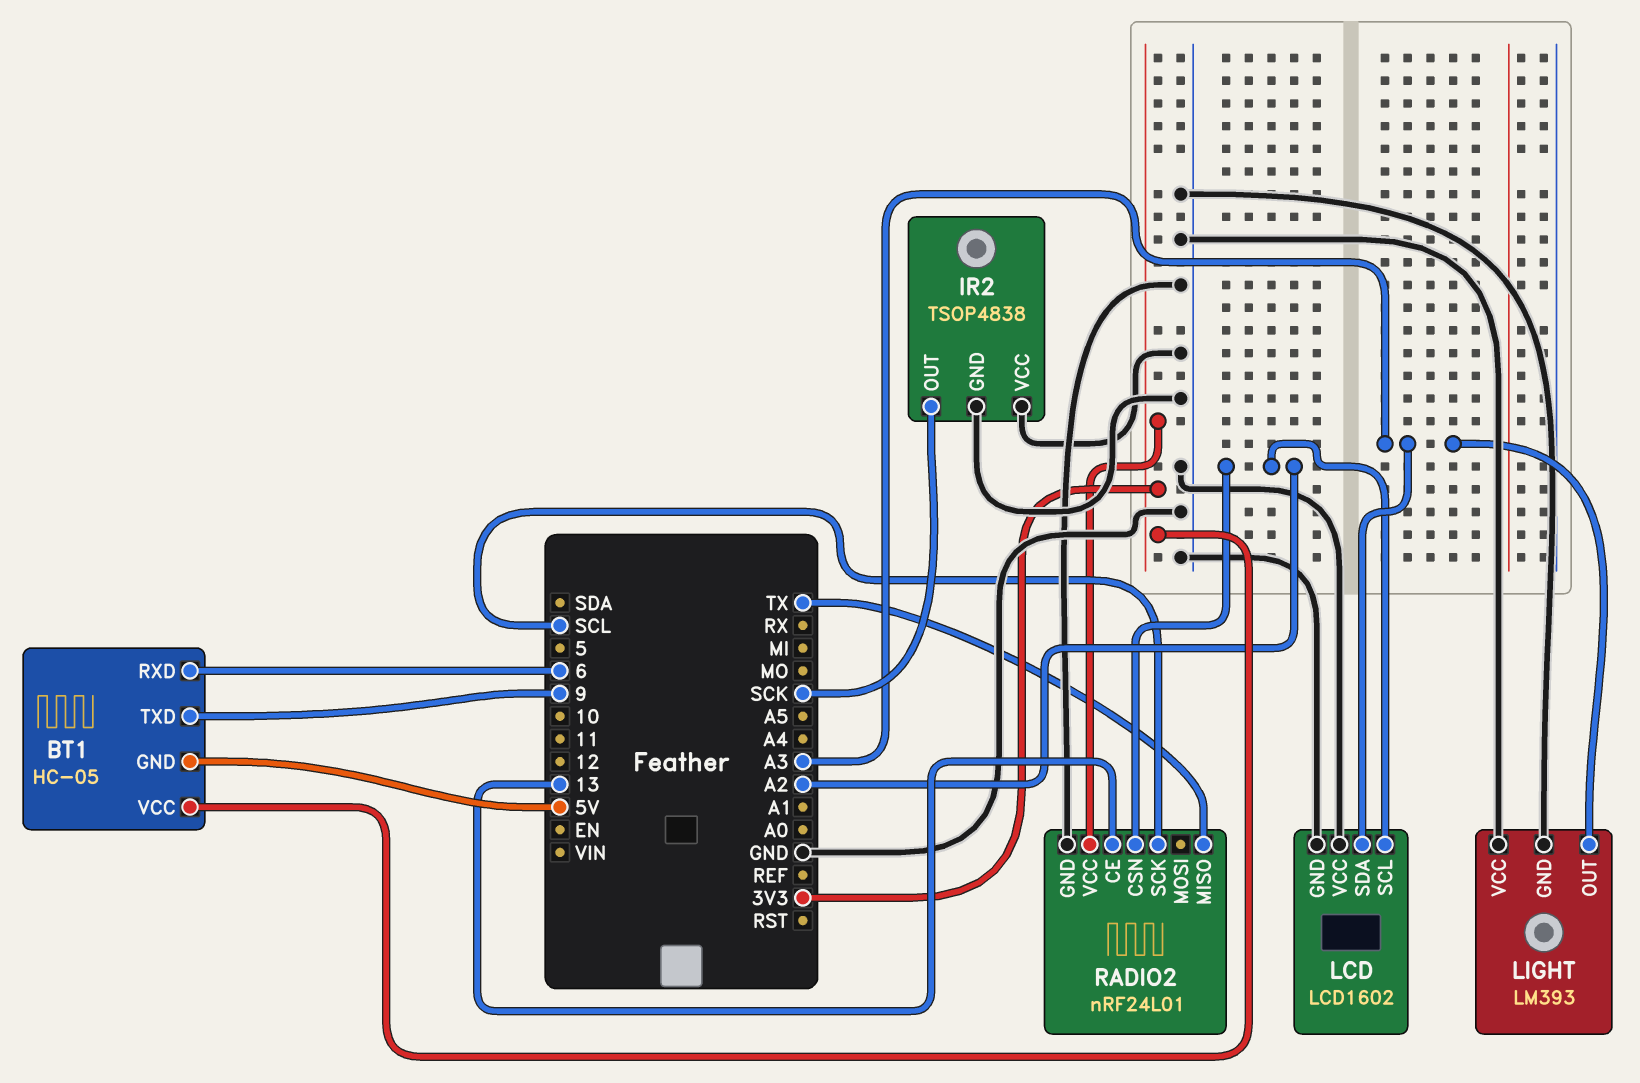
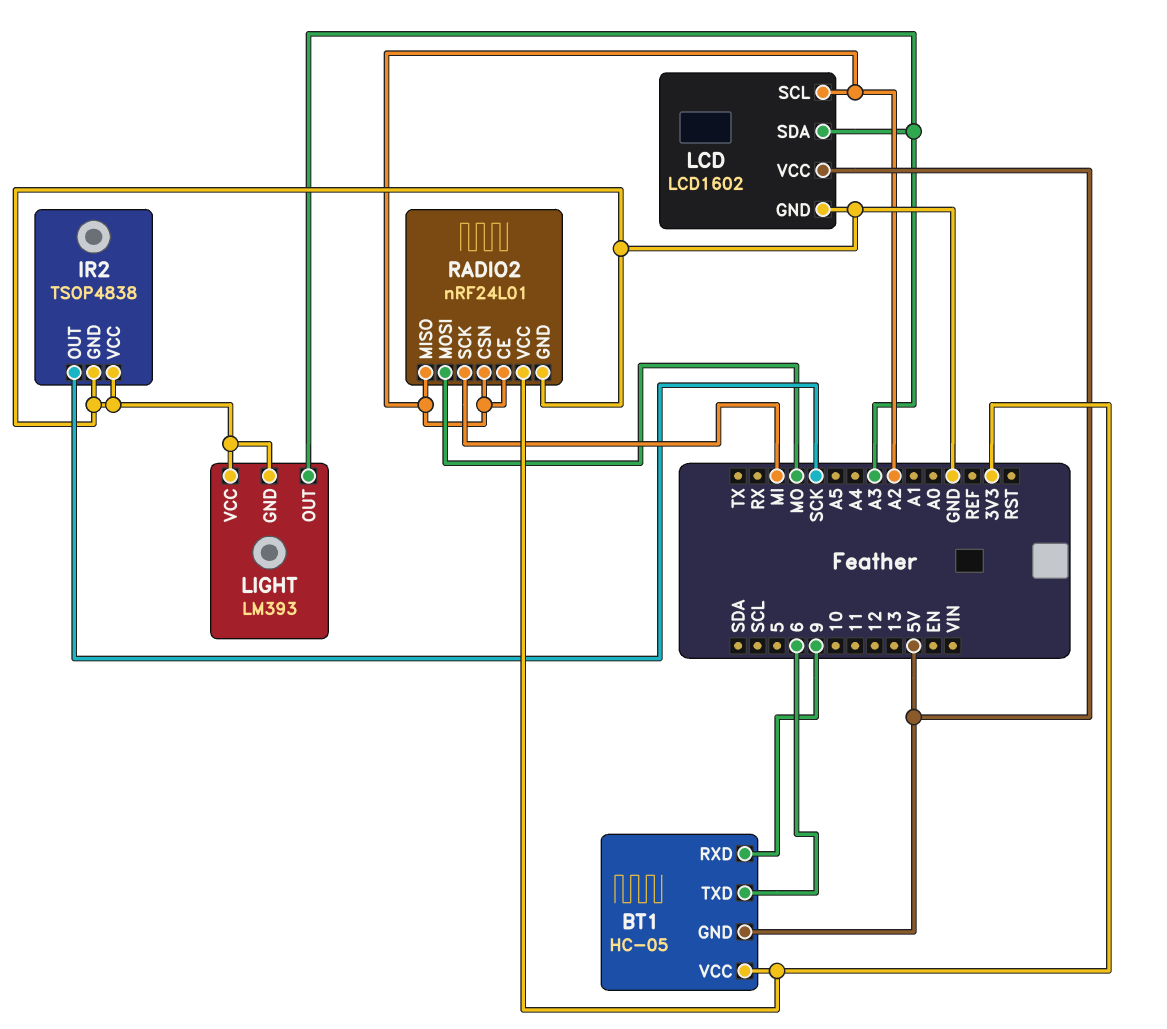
BT1 pin RXD: 6 -> 9
BT1 pin TXD: 9 -> 6
LCD pin VCC: GND -> 5V
RADIO2 pin CE: 13 -> A2
RADIO2 pin MISO: TX -> A2
RADIO2 pin MOSI: none -> MO
RADIO2 pin SCK: SCL -> MI

